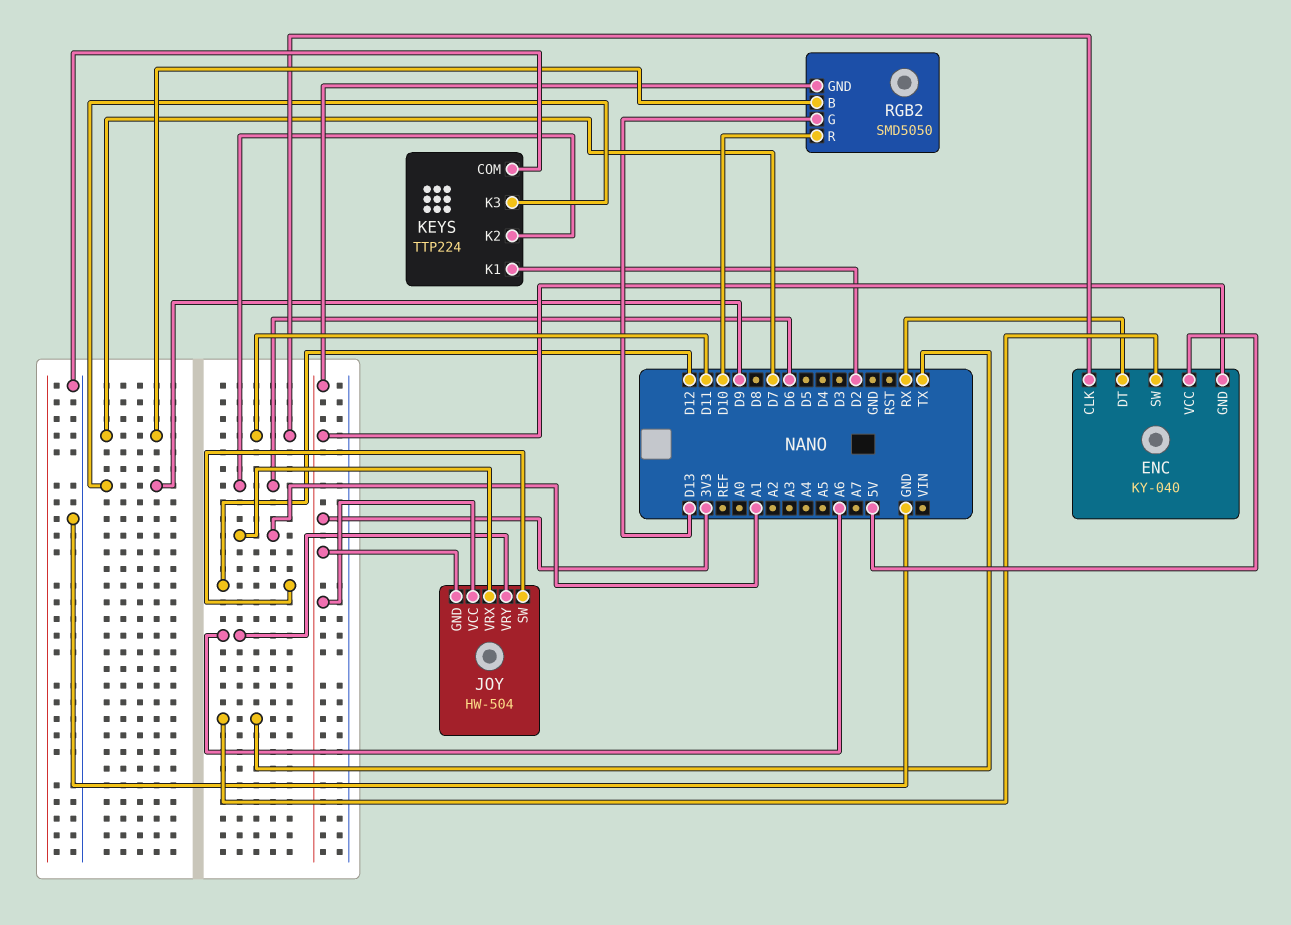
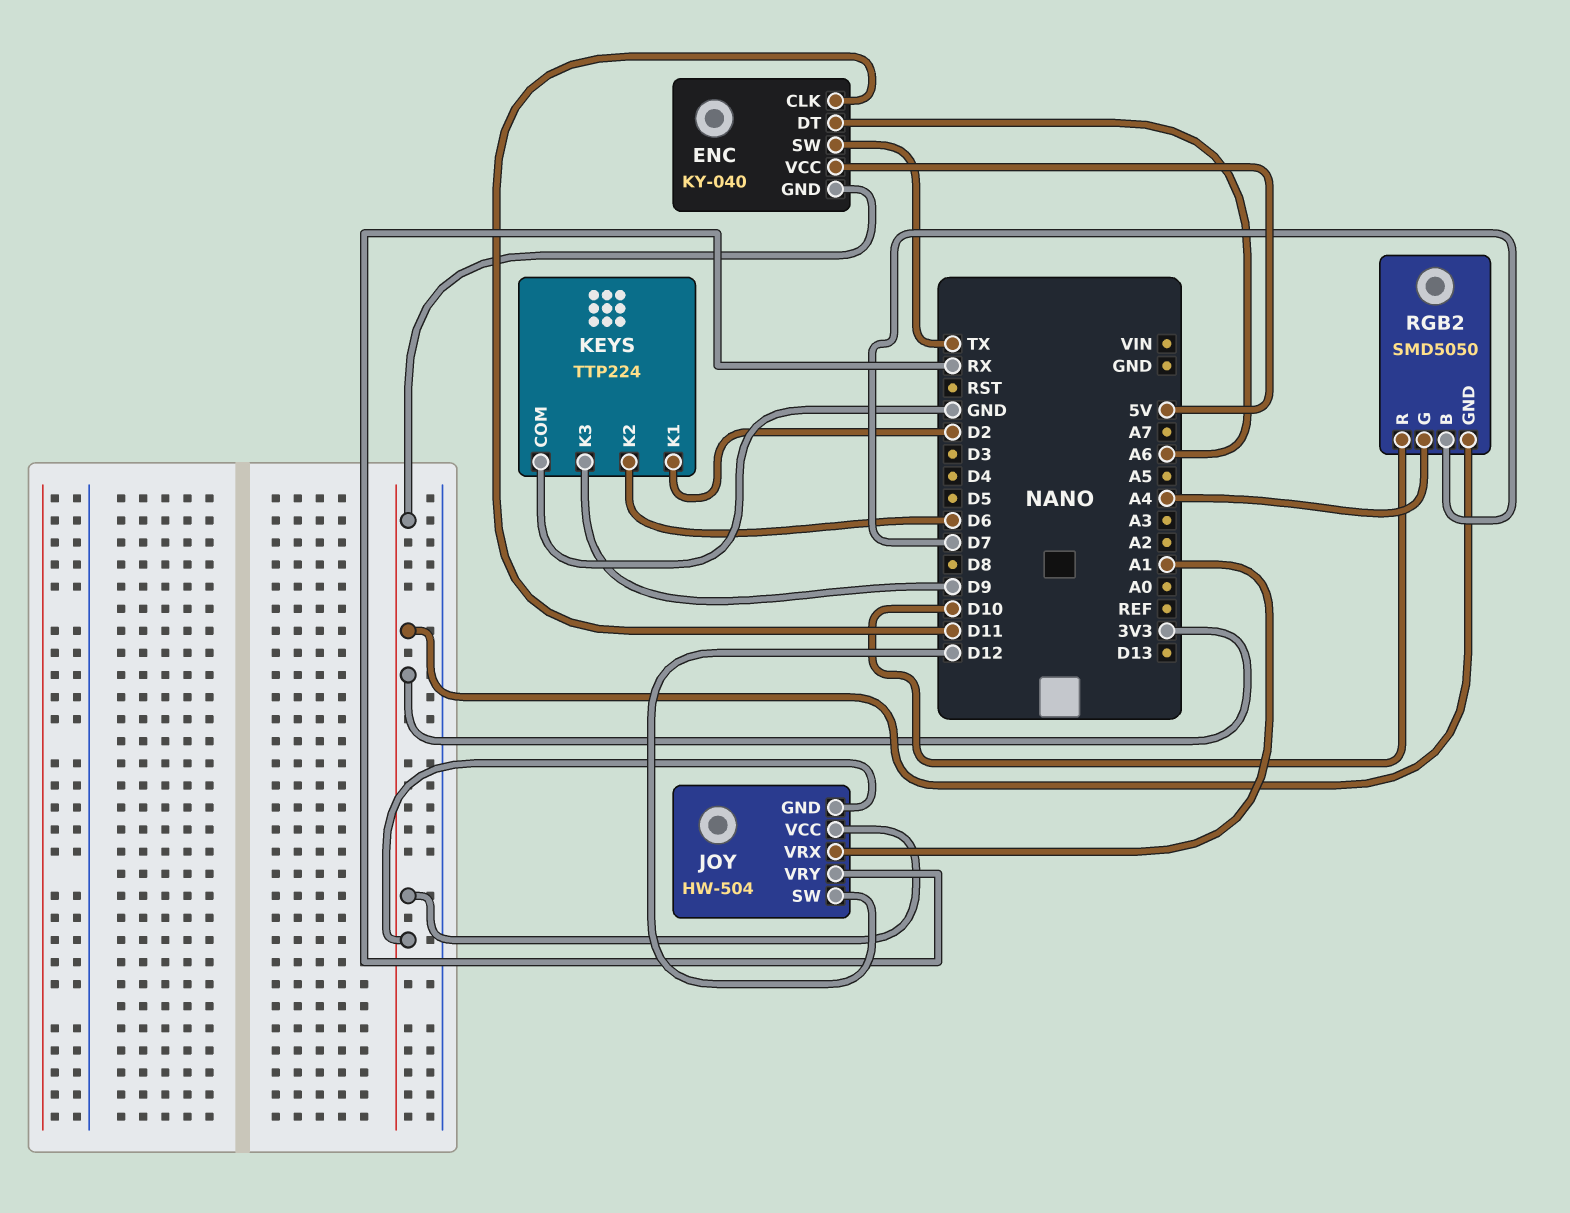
ENC pin DT: RX -> A6
JOY pin VRY: A6 -> RX
RGB2 pin G: D13 -> A4

